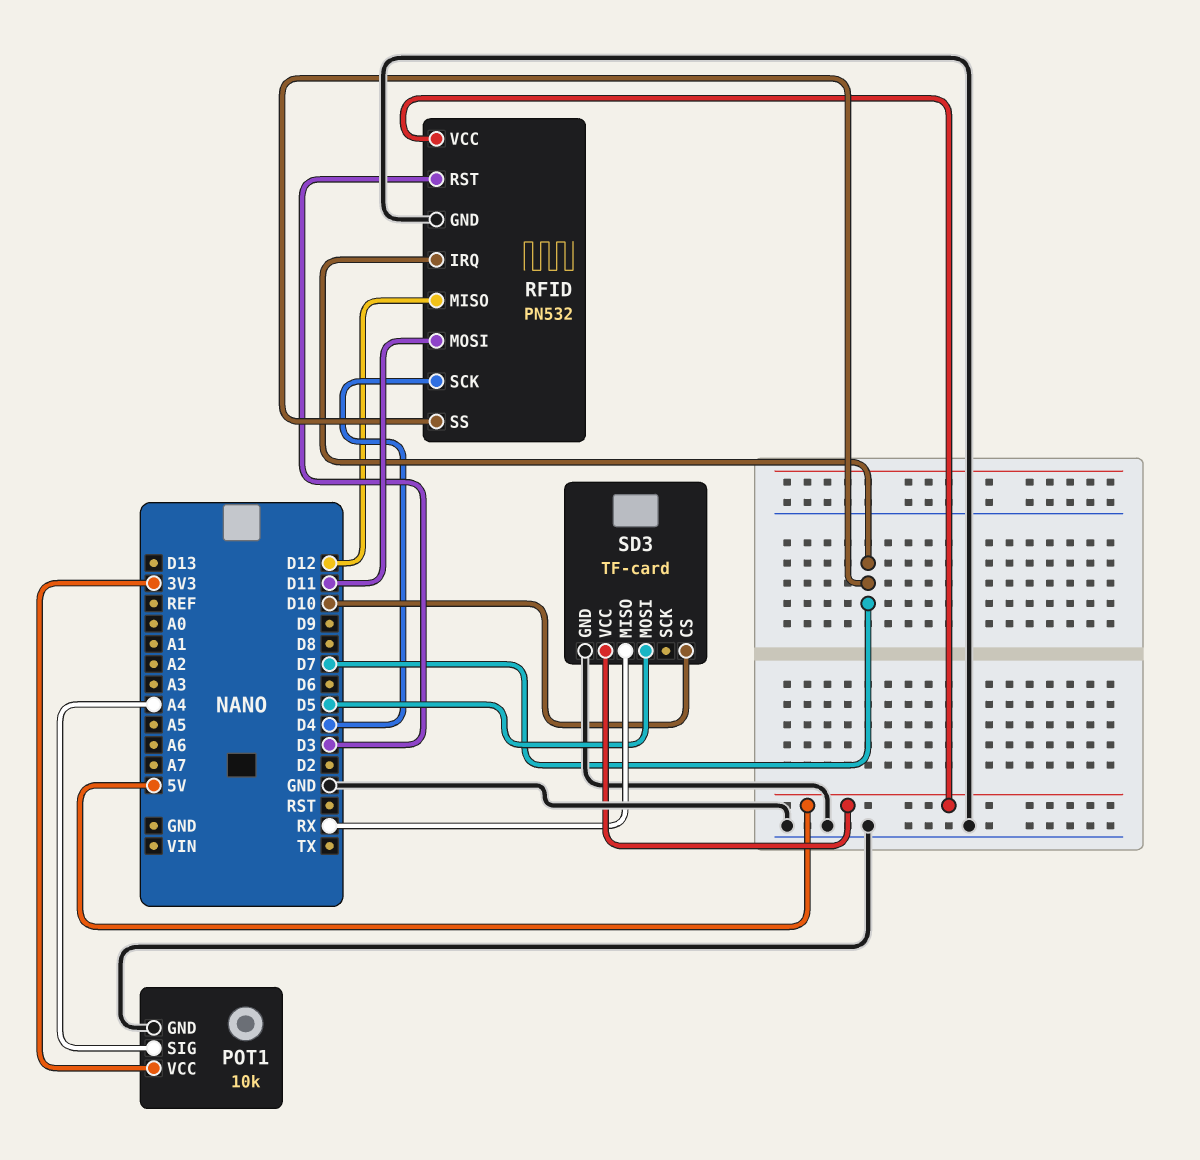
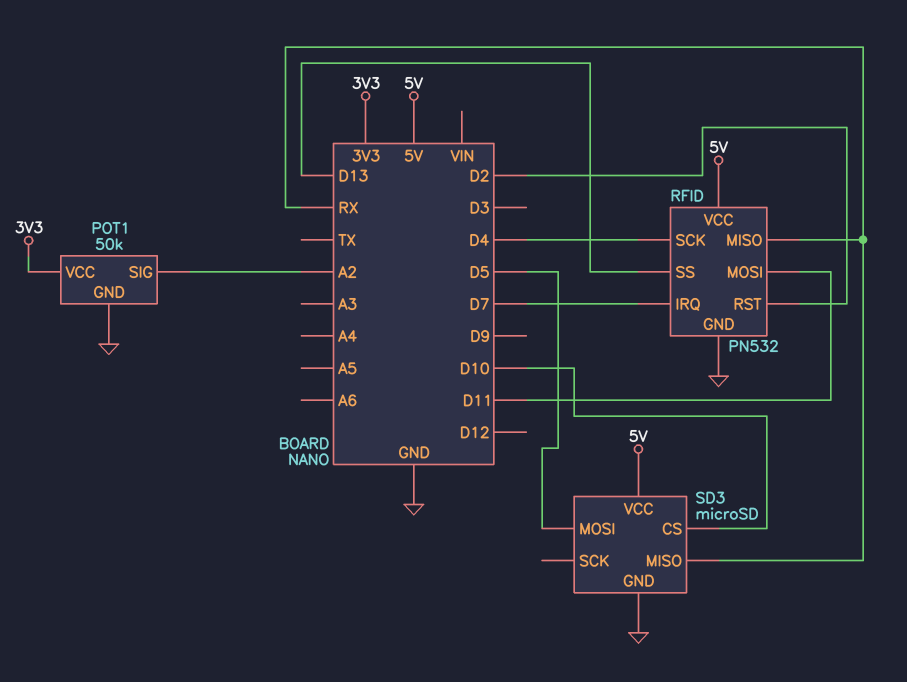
POT1: 10k -> 50k
POT1 pin SIG: A4 -> A2
RFID pin MISO: D12 -> RX
RFID pin RST: D3 -> D2
RFID pin SS: D7 -> D13
SD3: TF-card -> microSD

